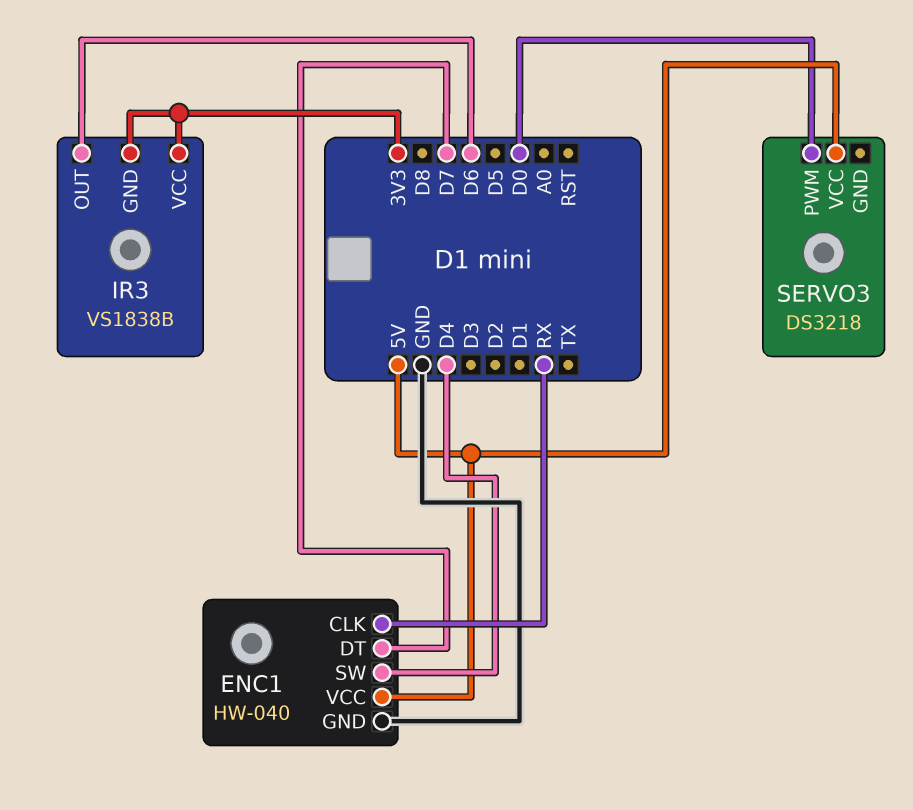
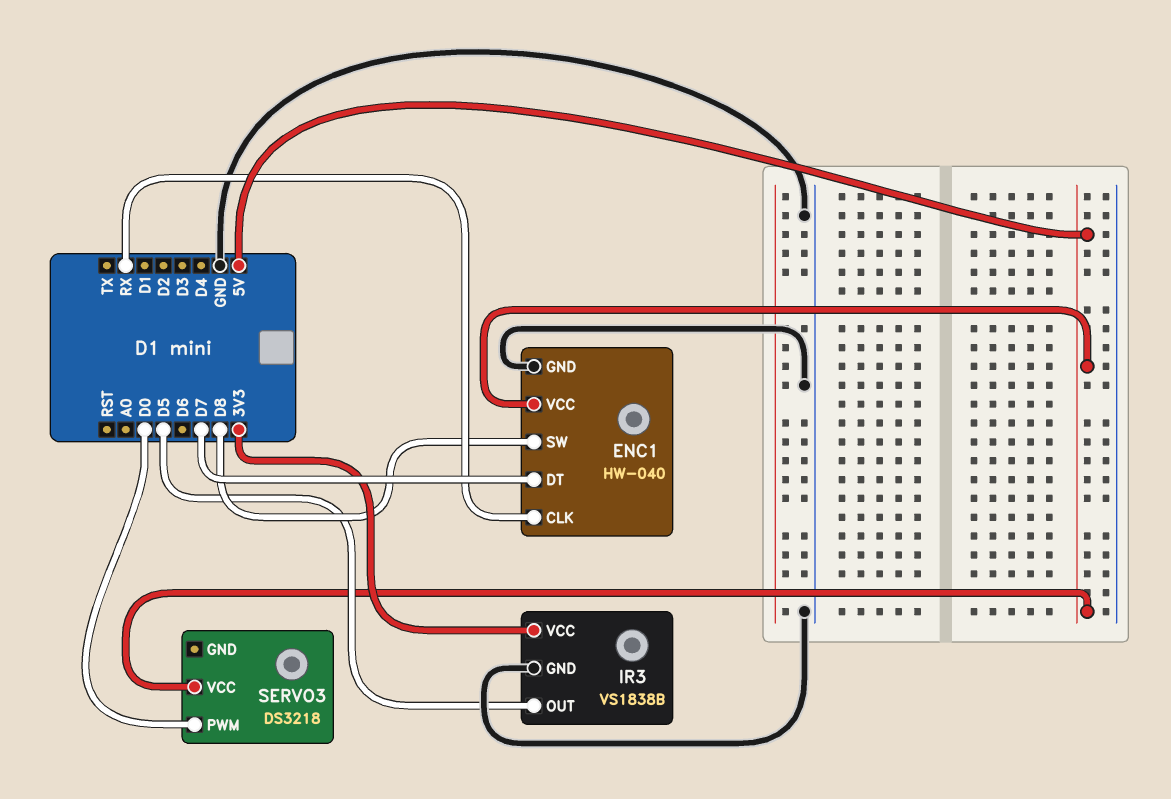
ENC1 pin SW: D4 -> D8
IR3 pin GND: 3V3 -> GND
IR3 pin OUT: D6 -> D5

